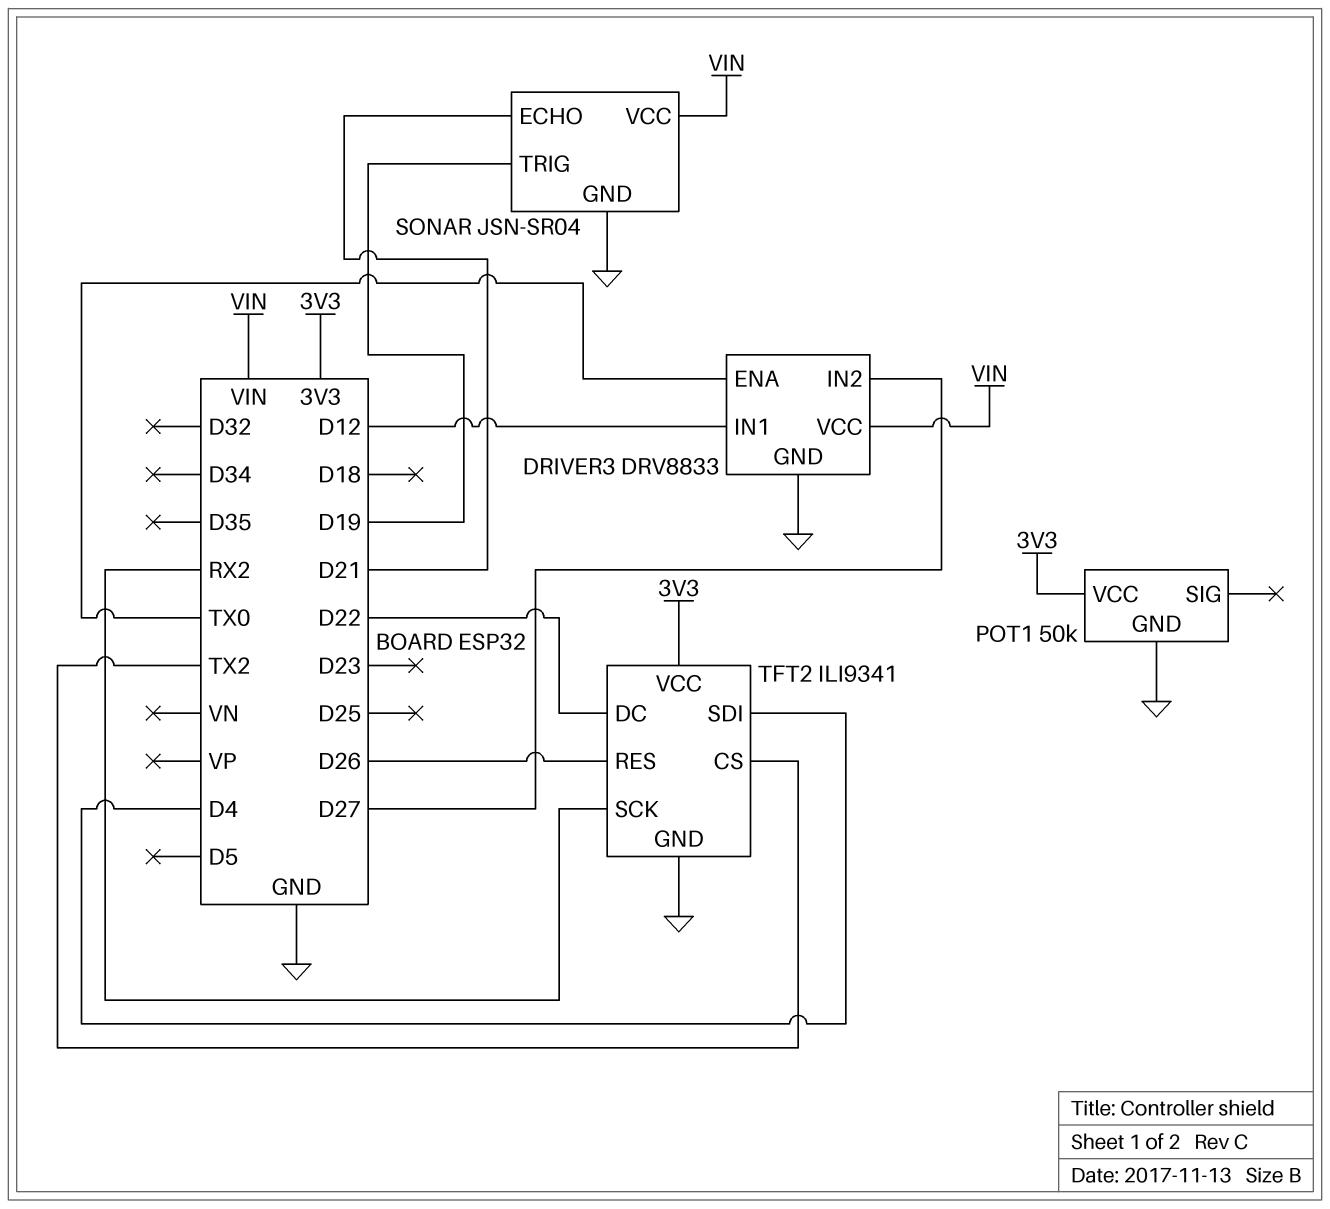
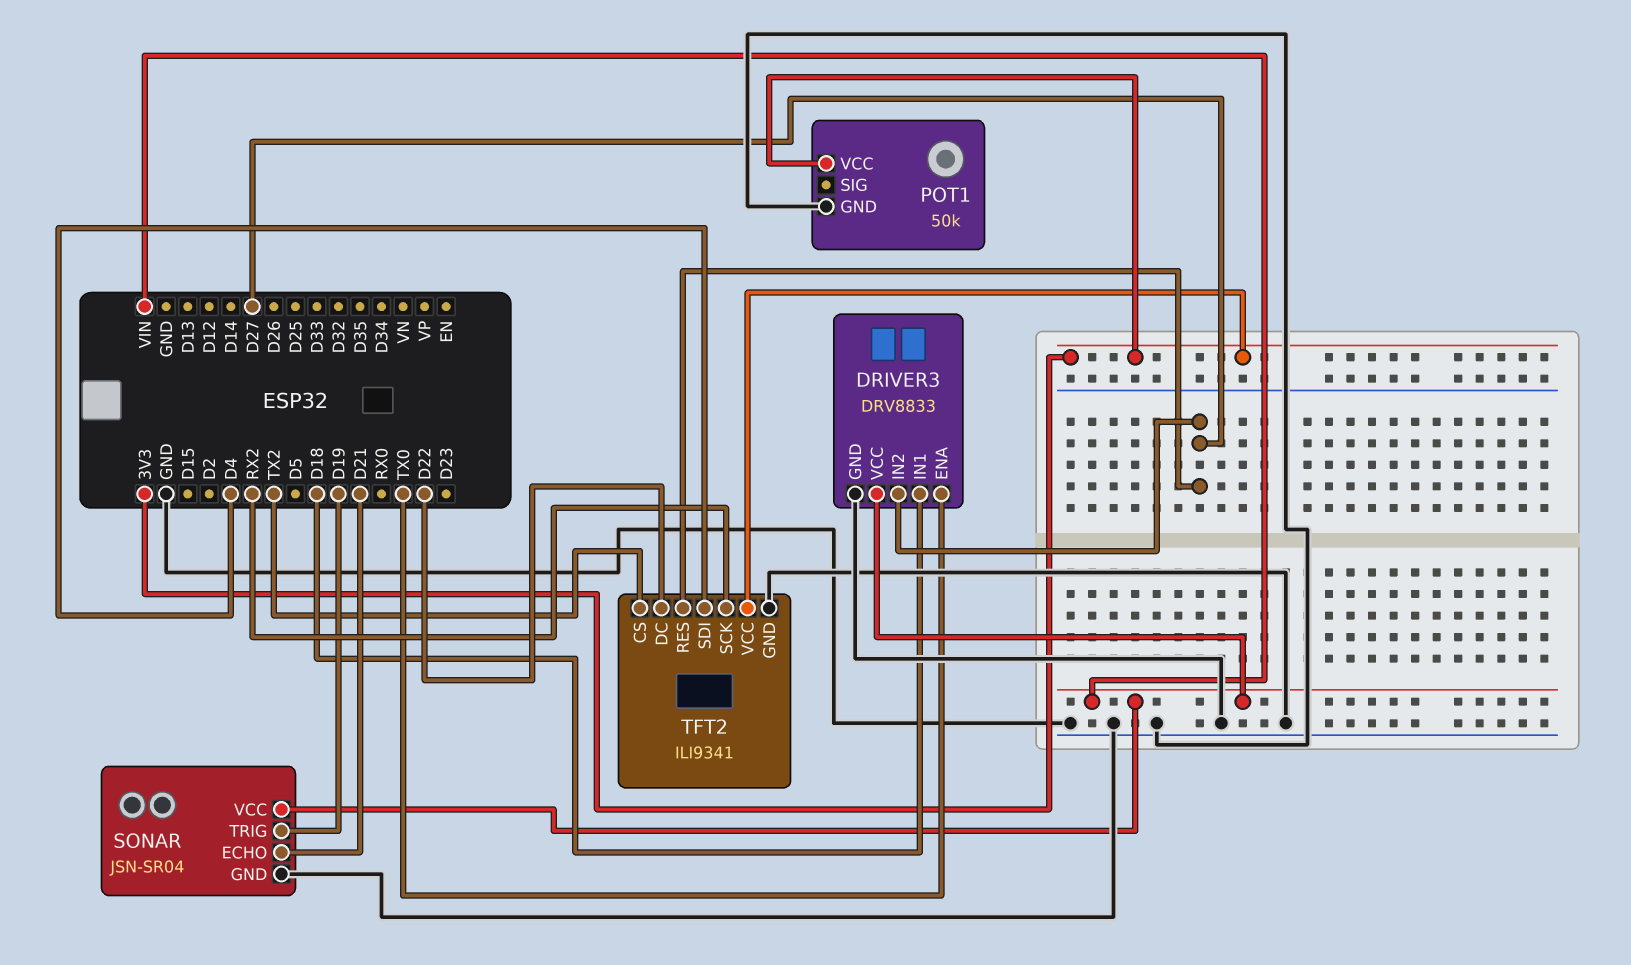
DRIVER3 pin IN1: D12 -> D18
TFT2 pin RES: D26 -> D27

